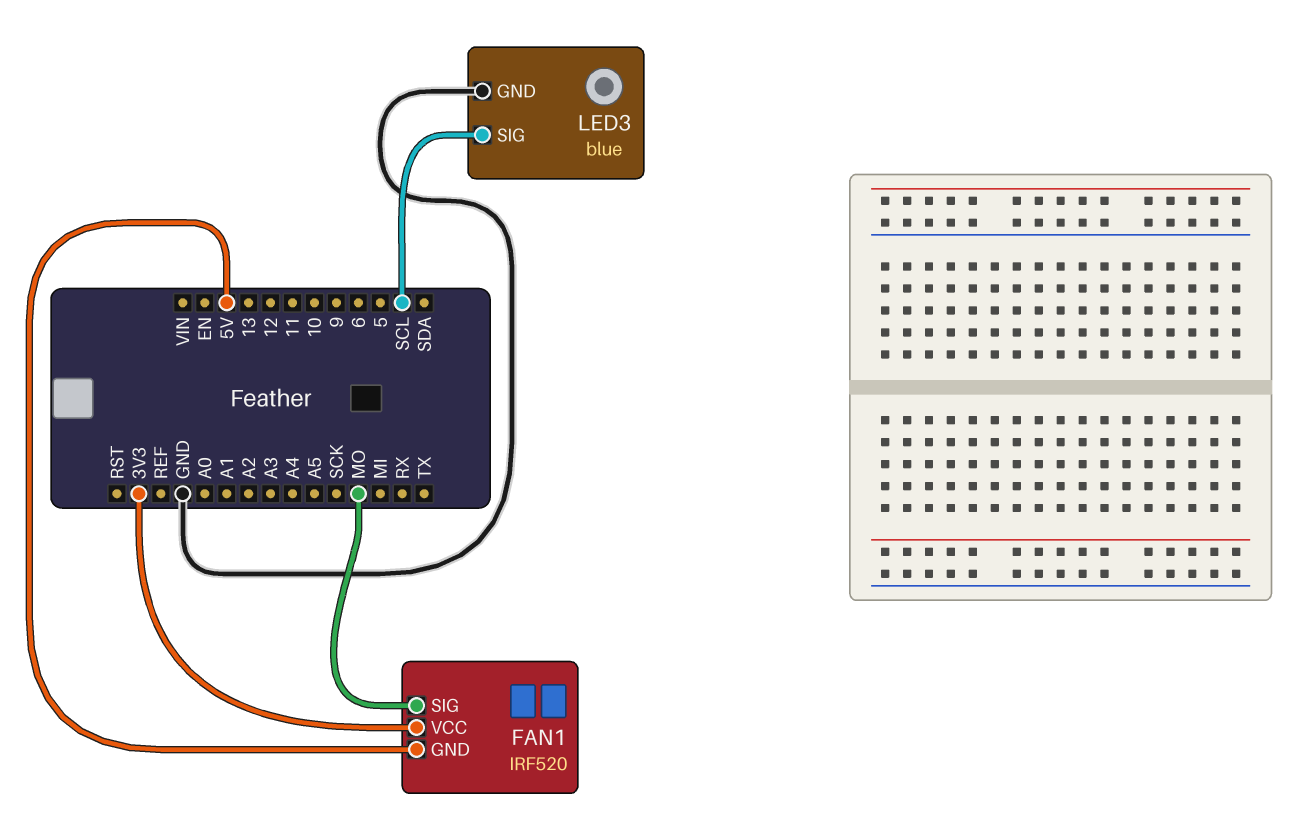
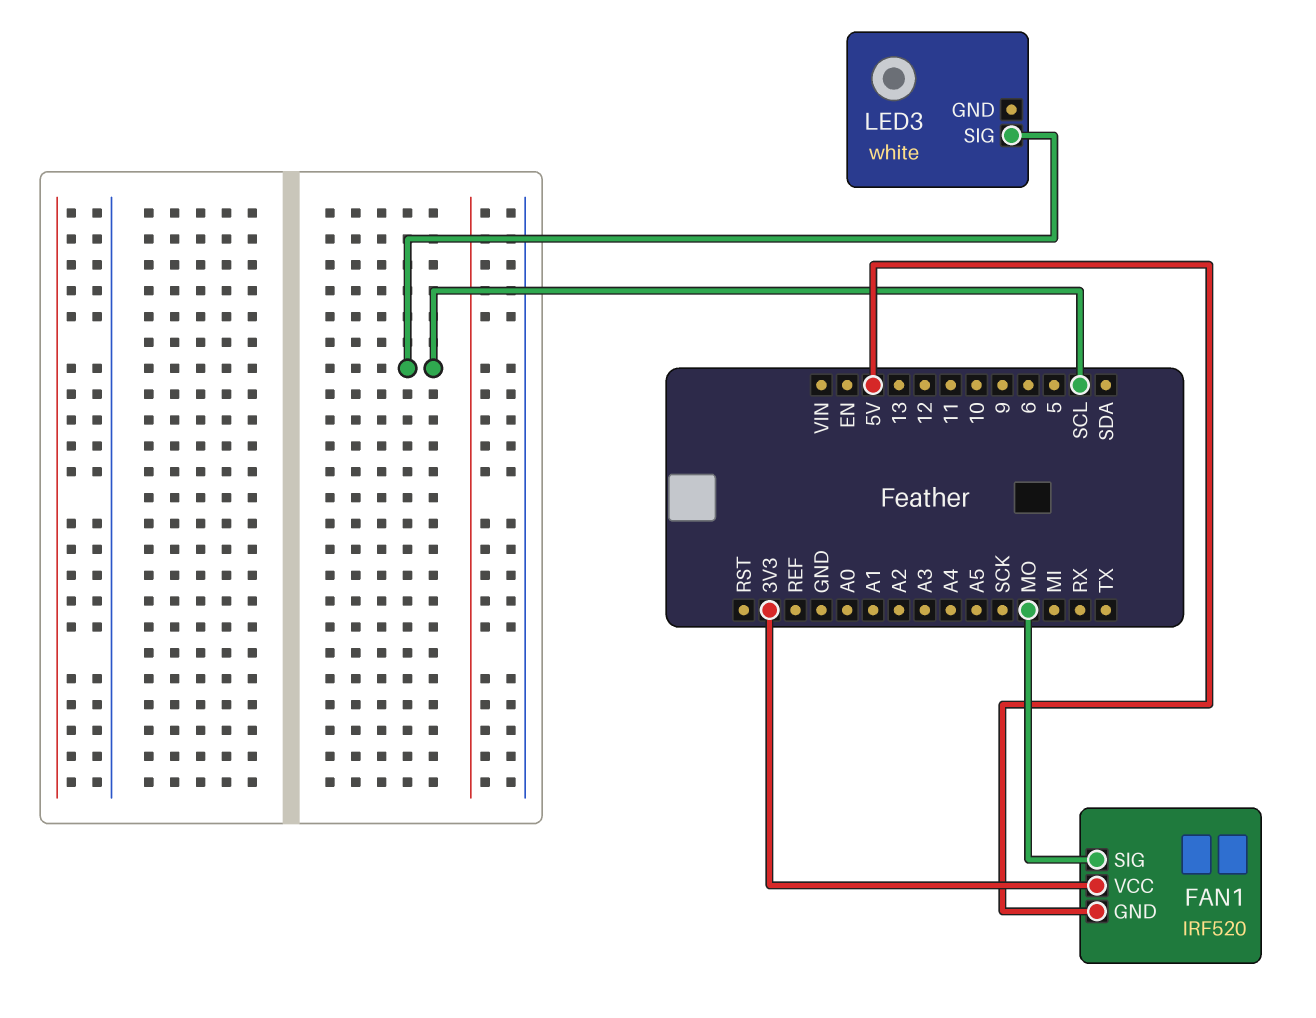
LED3: blue -> white
LED3 pin GND: GND -> none

